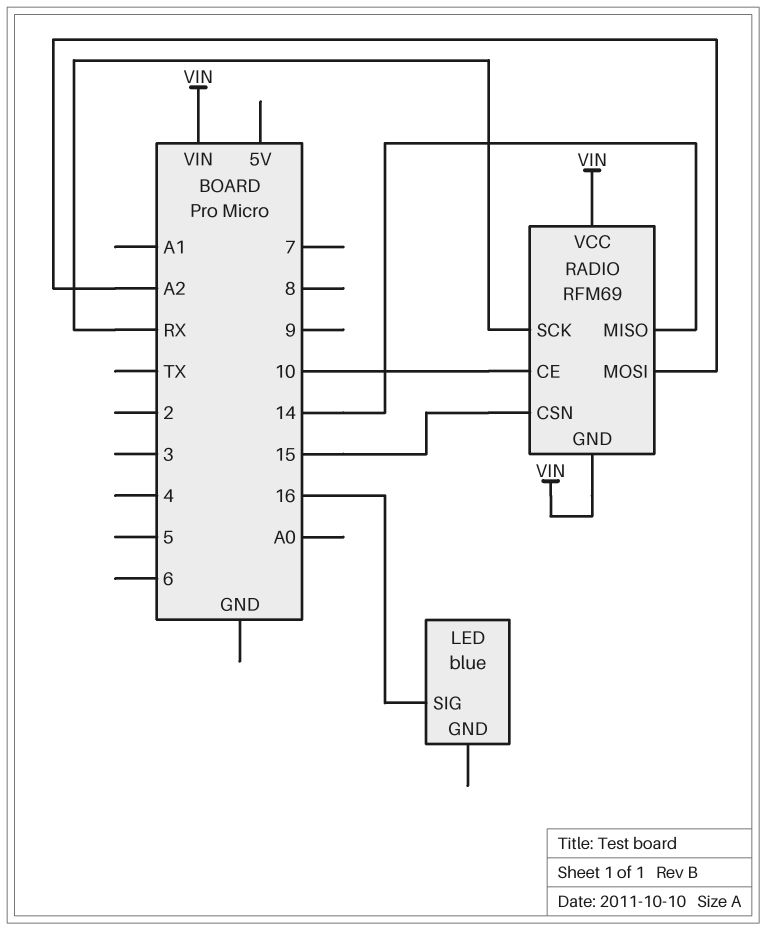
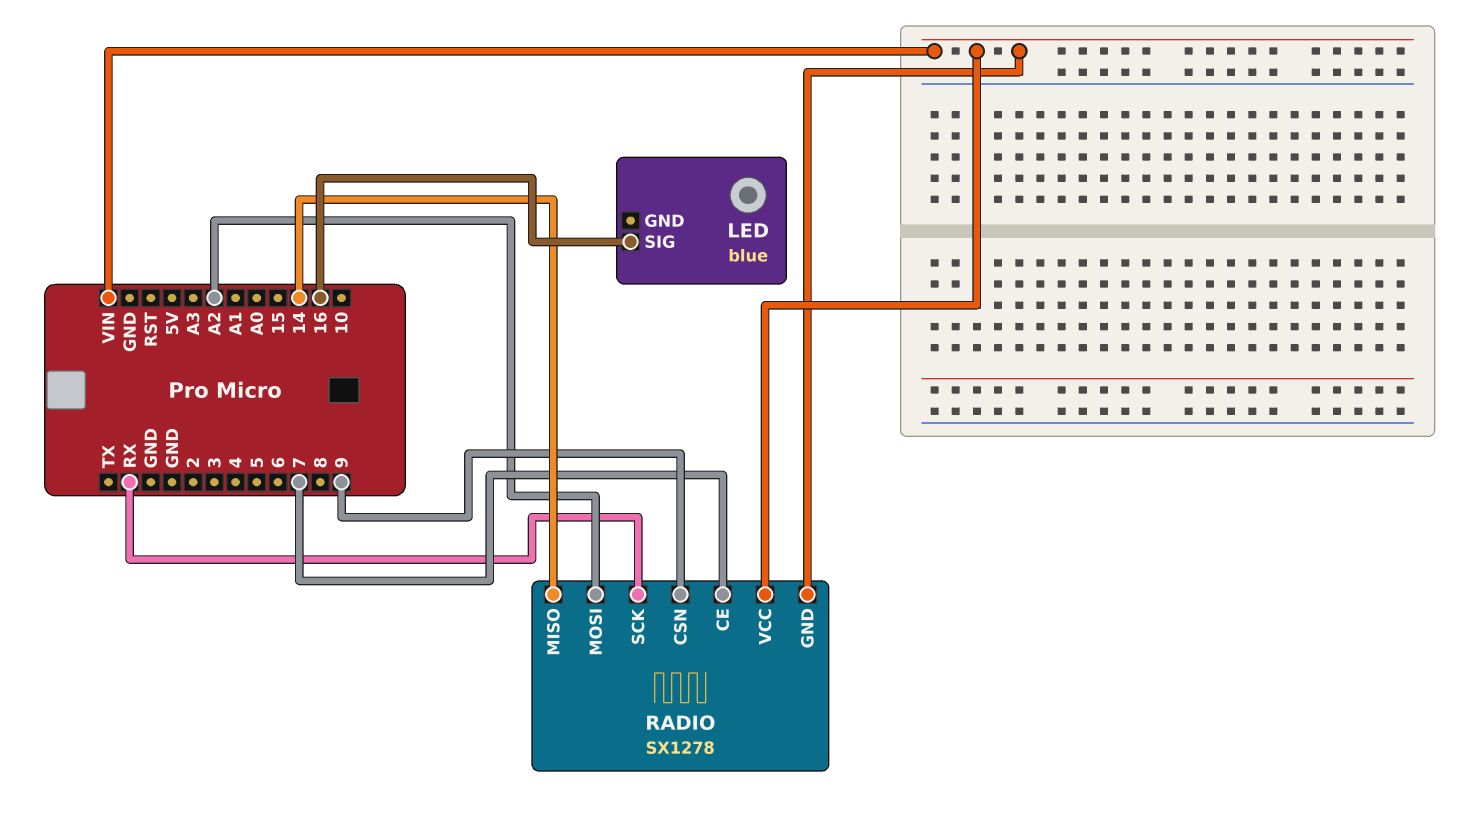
RADIO: RFM69 -> SX1278
RADIO pin CE: 10 -> 7
RADIO pin CSN: 15 -> 9

